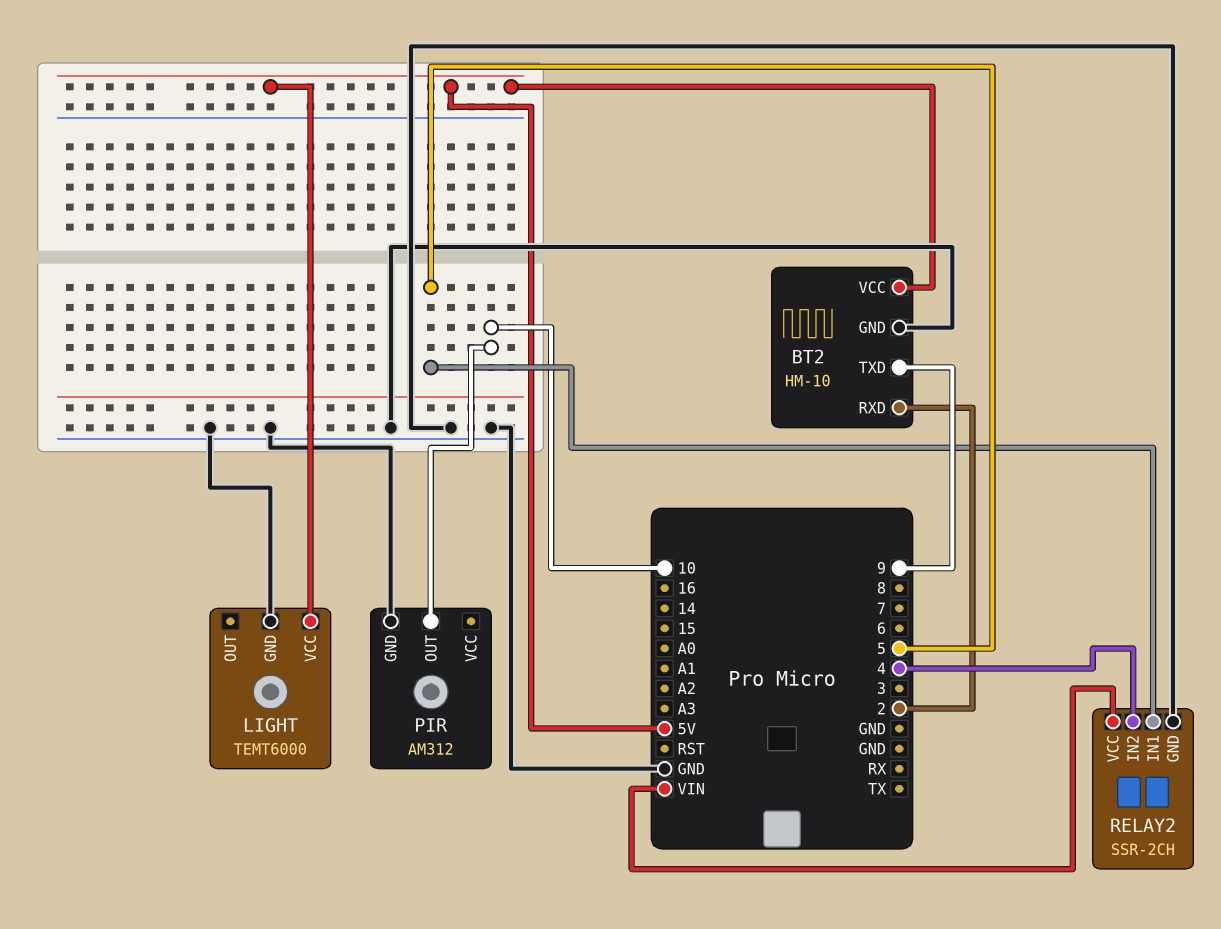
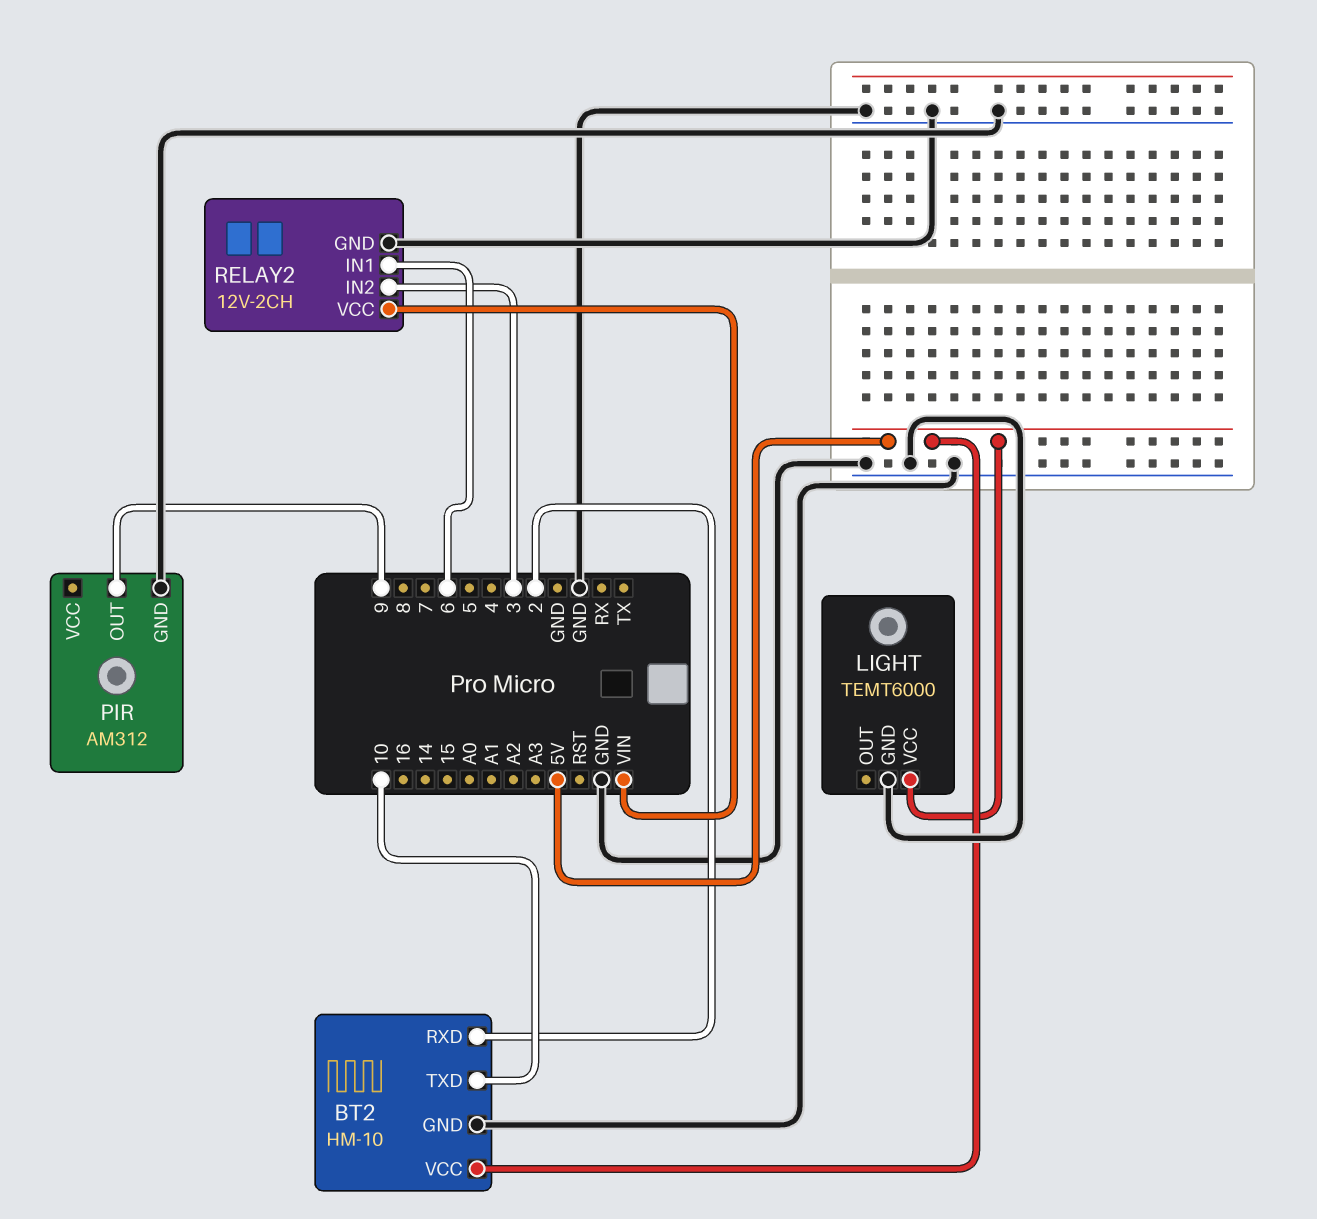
BT2 pin TXD: 9 -> 10
PIR pin OUT: 10 -> 9
RELAY2: SSR-2CH -> 12V-2CH
RELAY2 pin IN1: 5 -> 6
RELAY2 pin IN2: 4 -> 3

